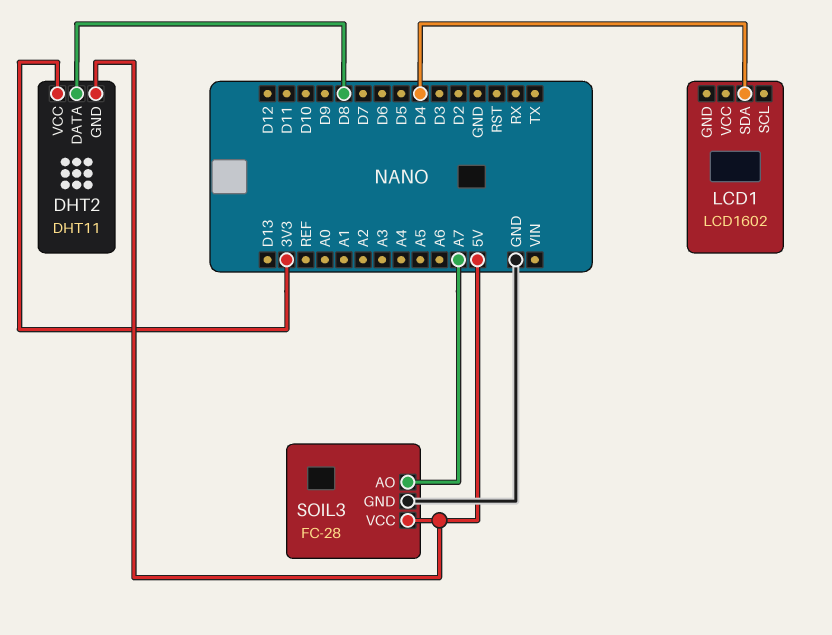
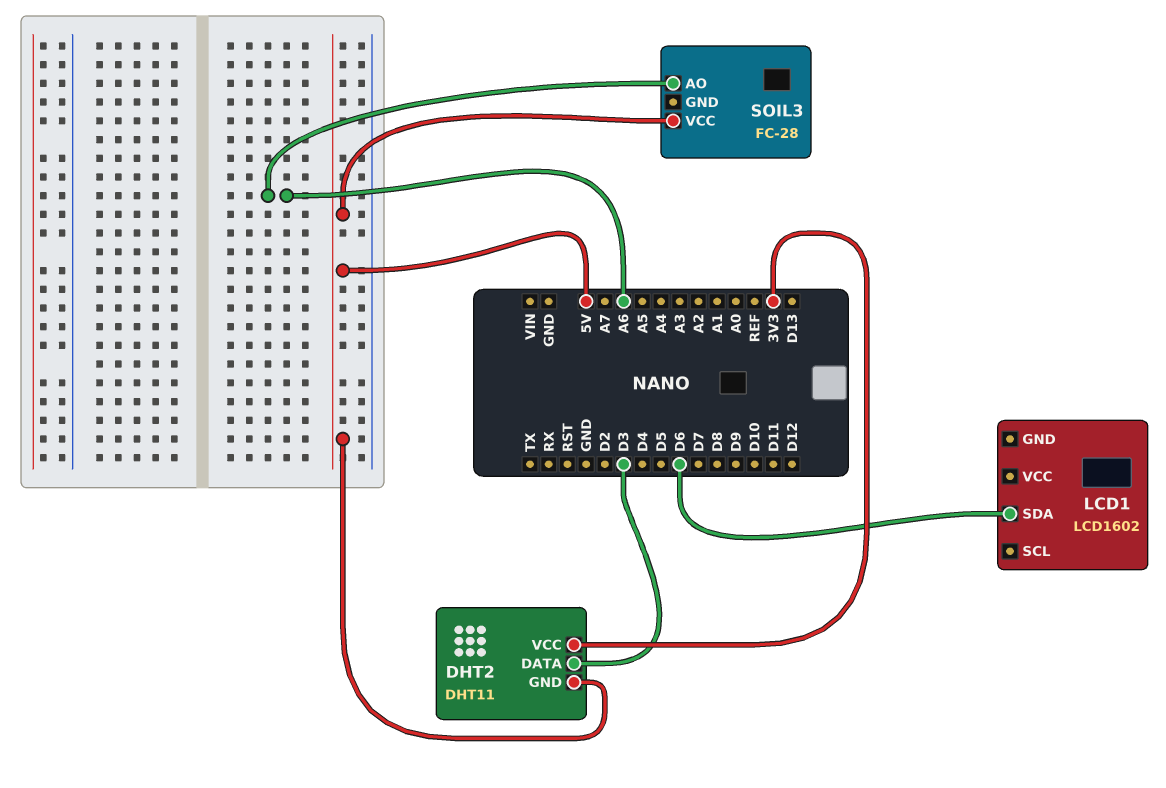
DHT2 pin DATA: D8 -> D3
LCD1 pin SDA: D4 -> D6
SOIL3 pin AO: A7 -> A6
SOIL3 pin GND: GND -> none

